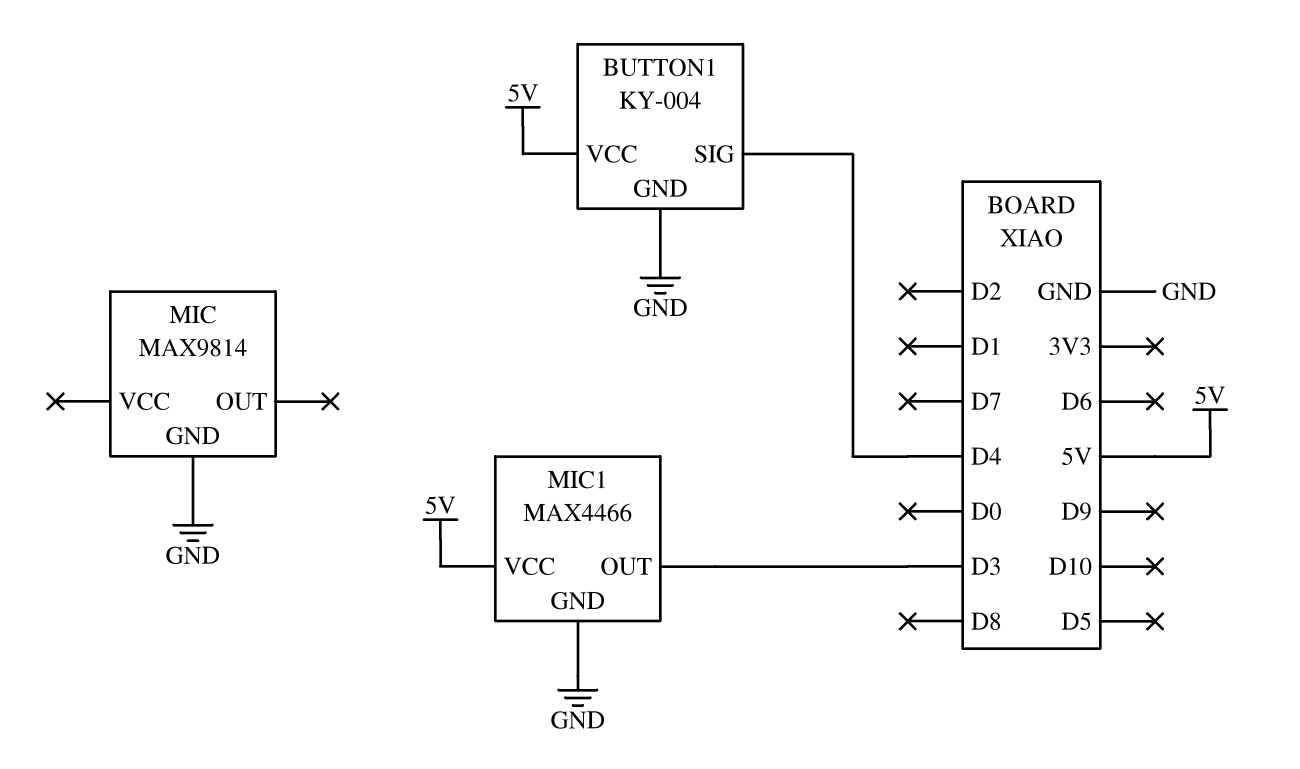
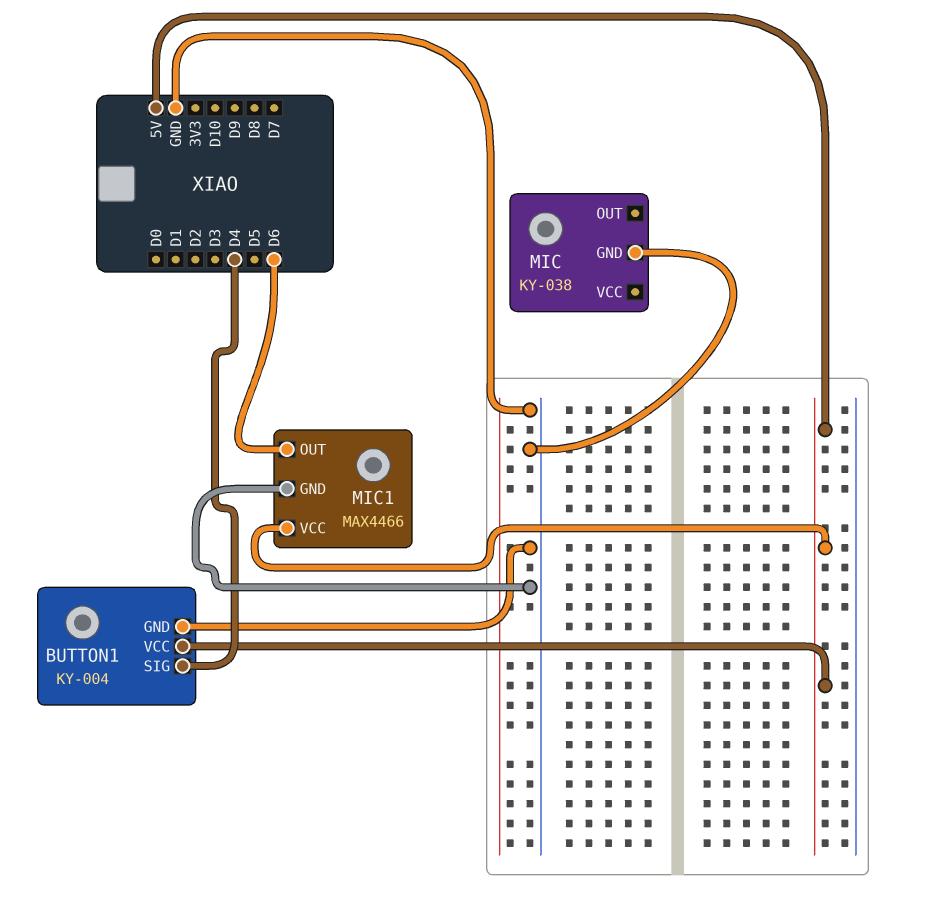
MIC: MAX9814 -> KY-038
MIC1 pin OUT: D3 -> D6

